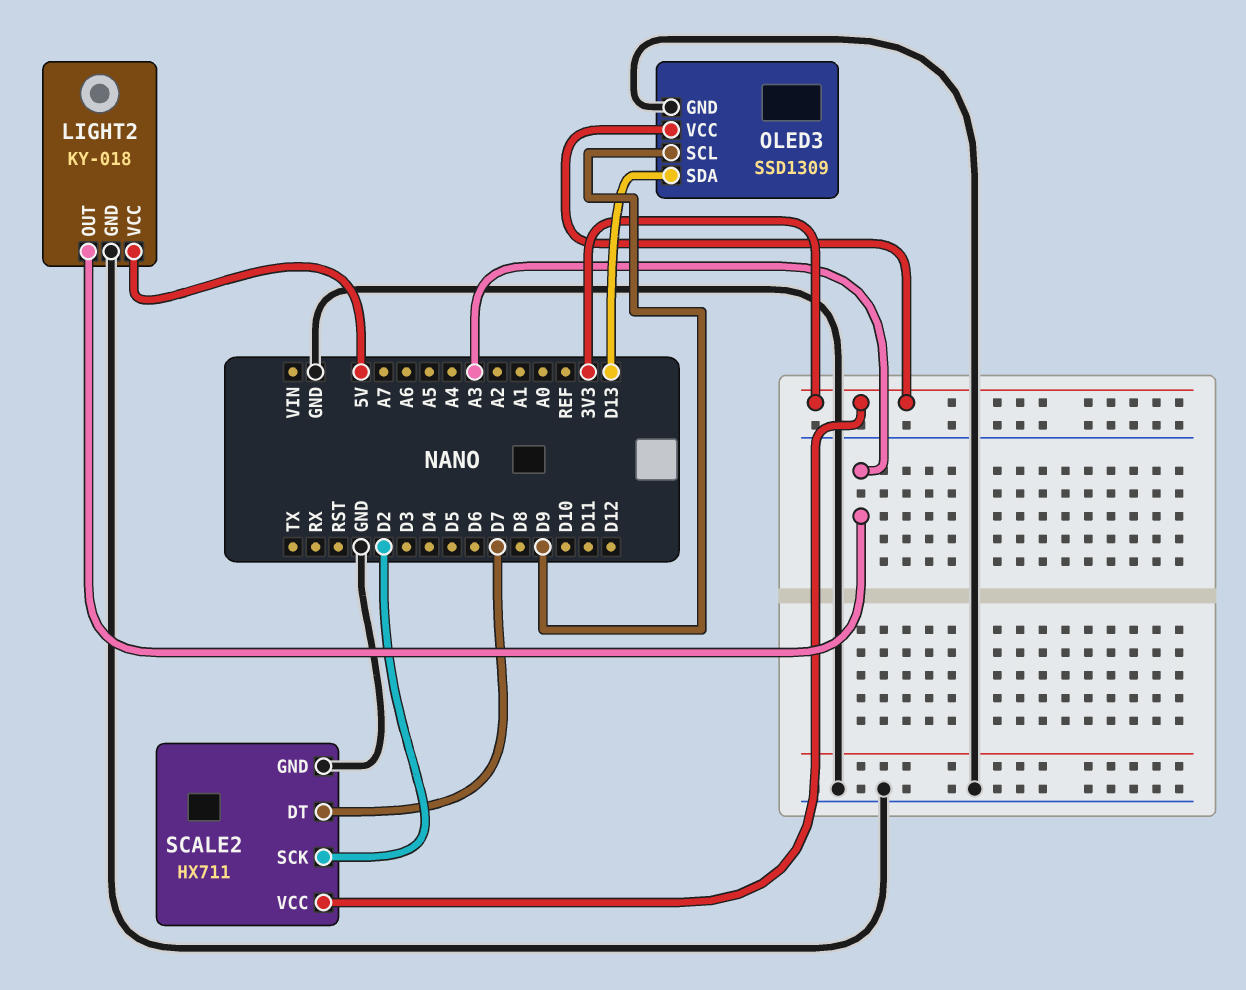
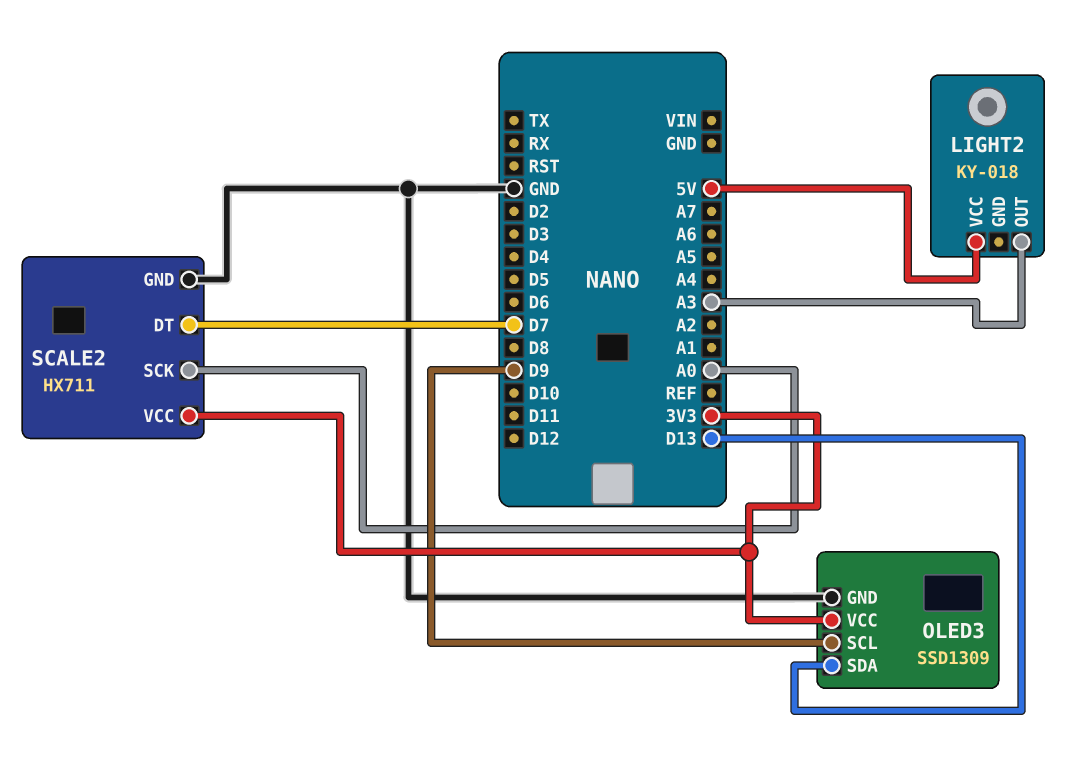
LIGHT2 pin GND: GND -> none
SCALE2 pin SCK: D2 -> A0

